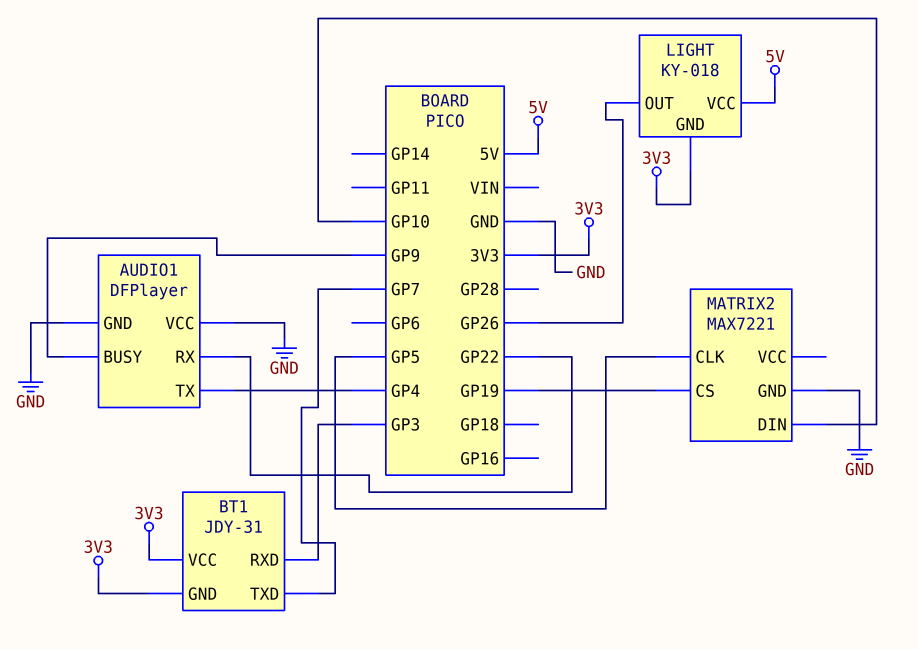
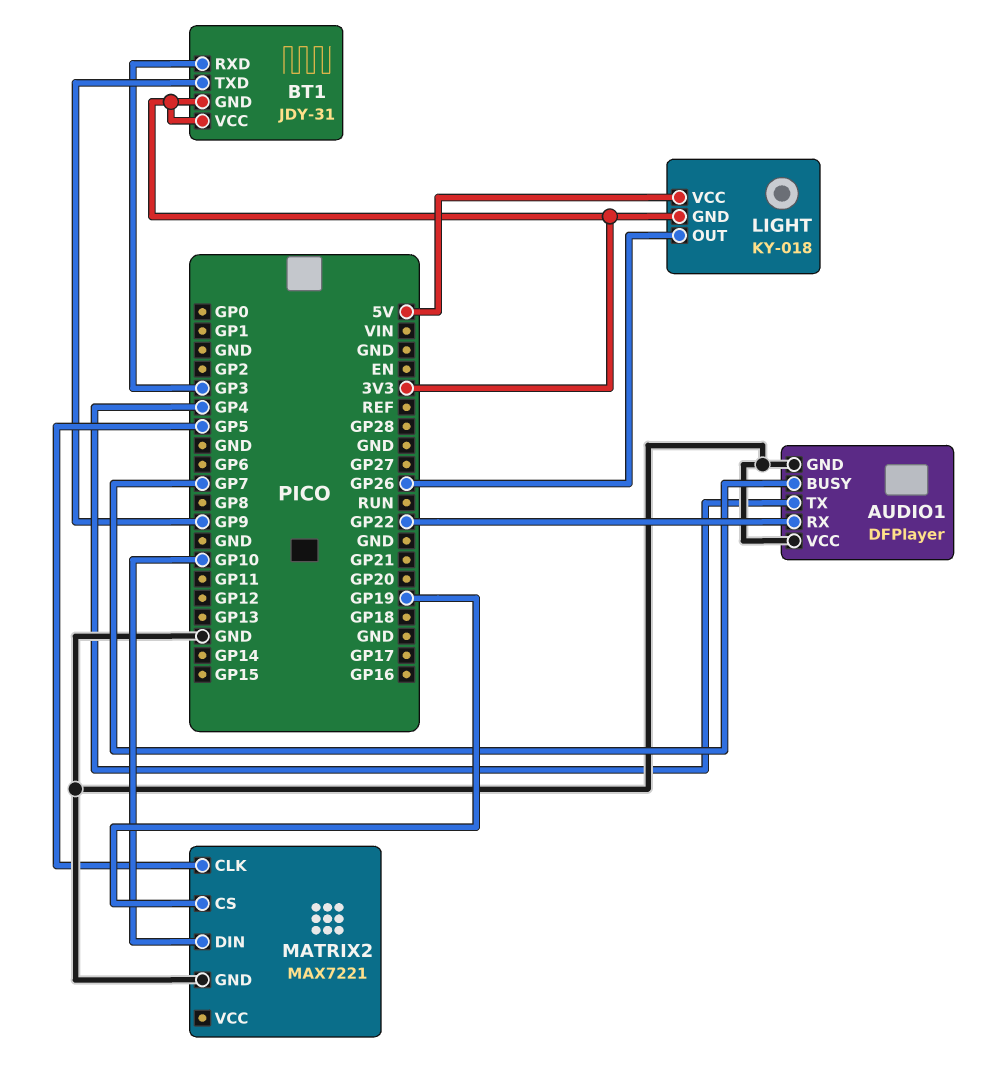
AUDIO1 pin BUSY: GP9 -> GP7
BT1 pin TXD: GP7 -> GP9

